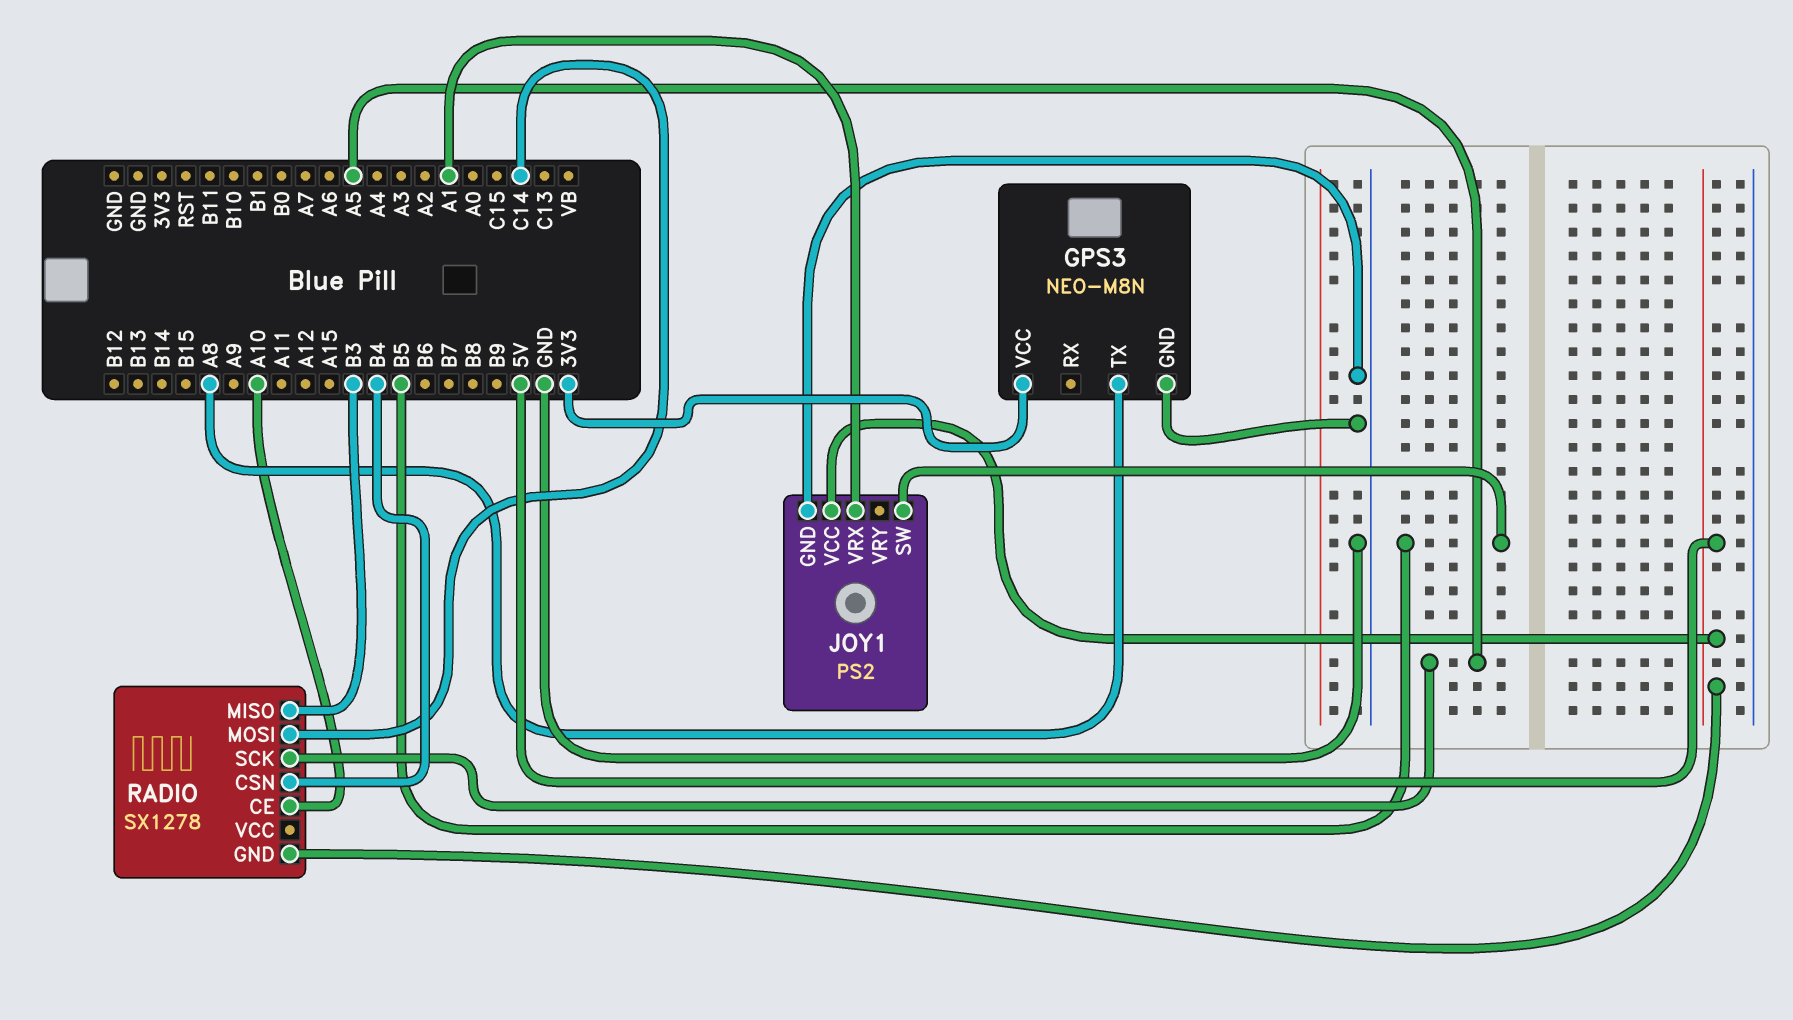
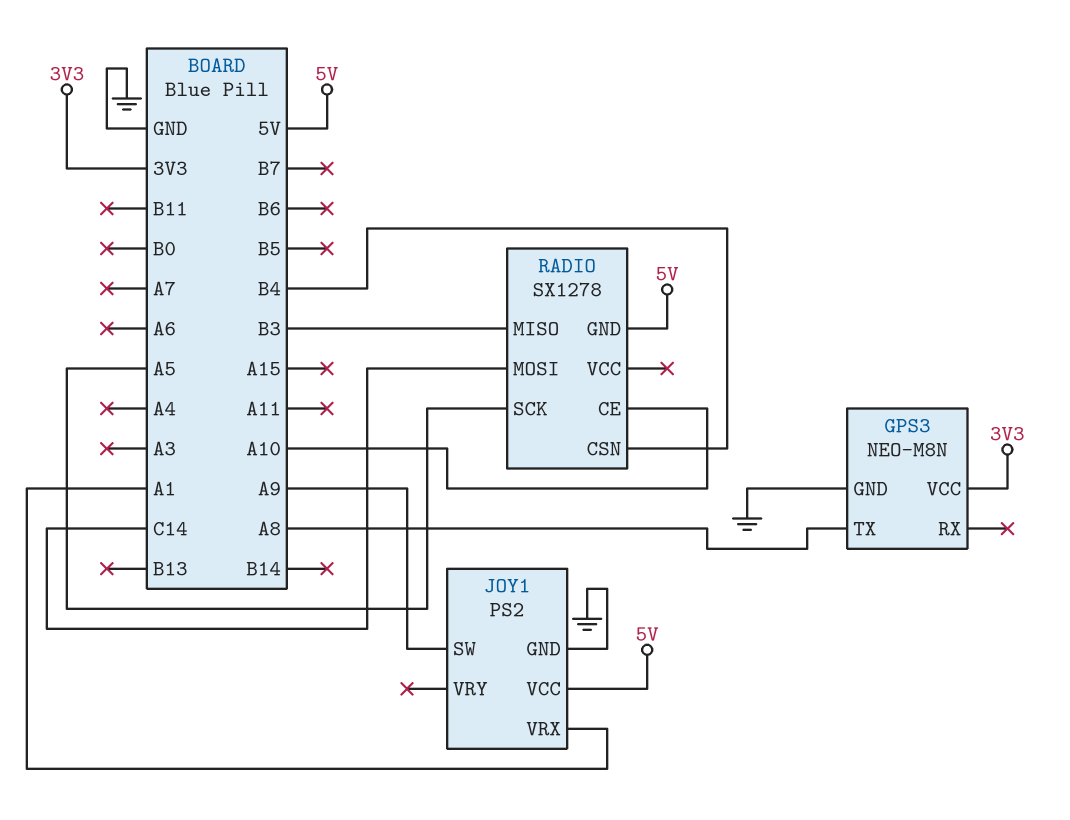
JOY1 pin SW: B5 -> A9

